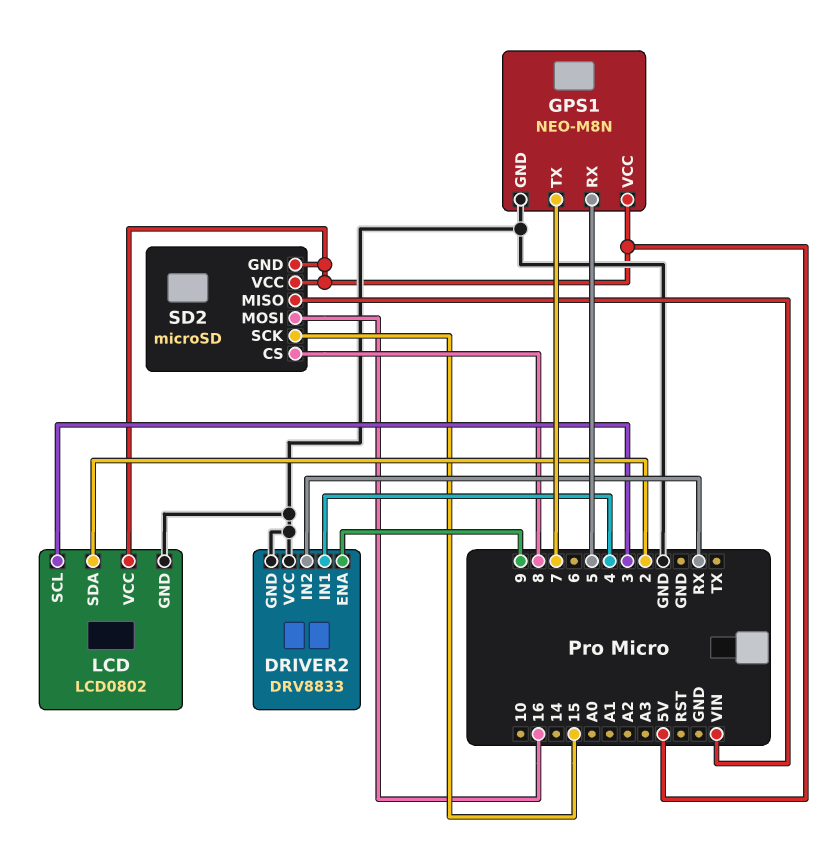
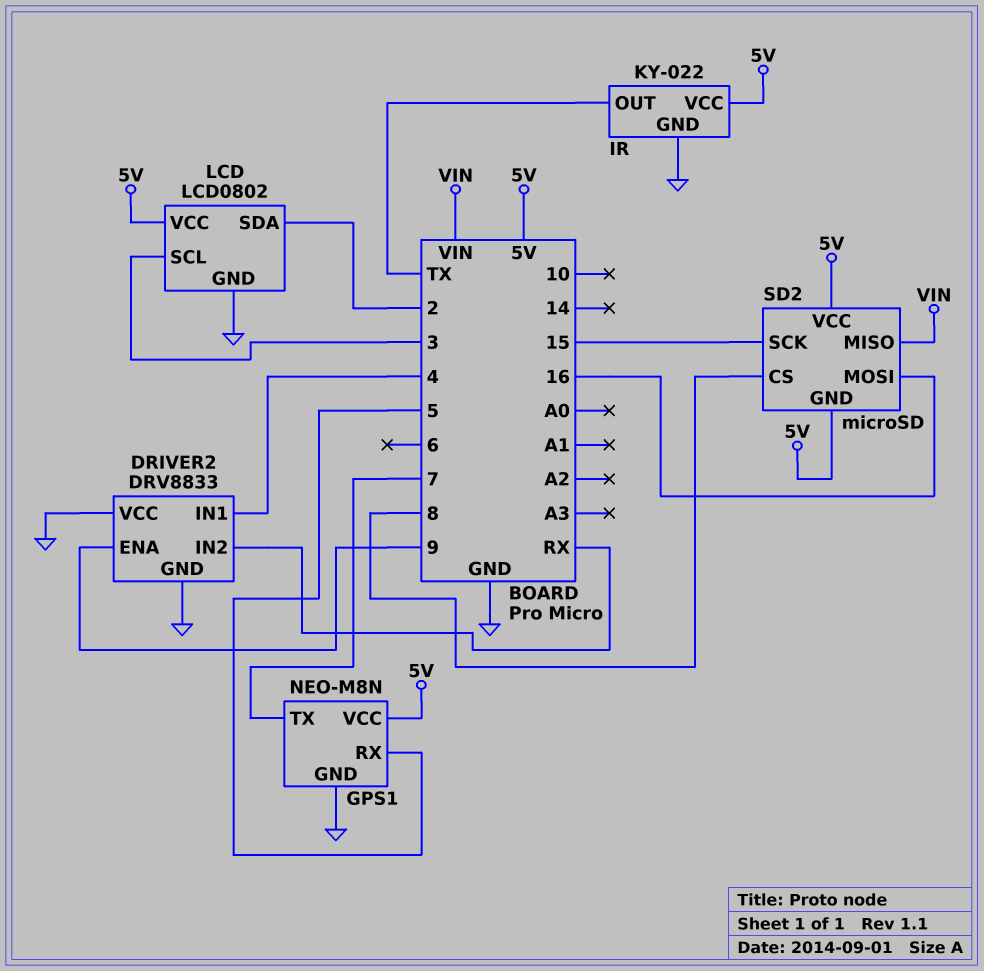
IR: none -> KY-022
IR pin GND: none -> GND
IR pin OUT: none -> TX
IR pin VCC: none -> 5V

